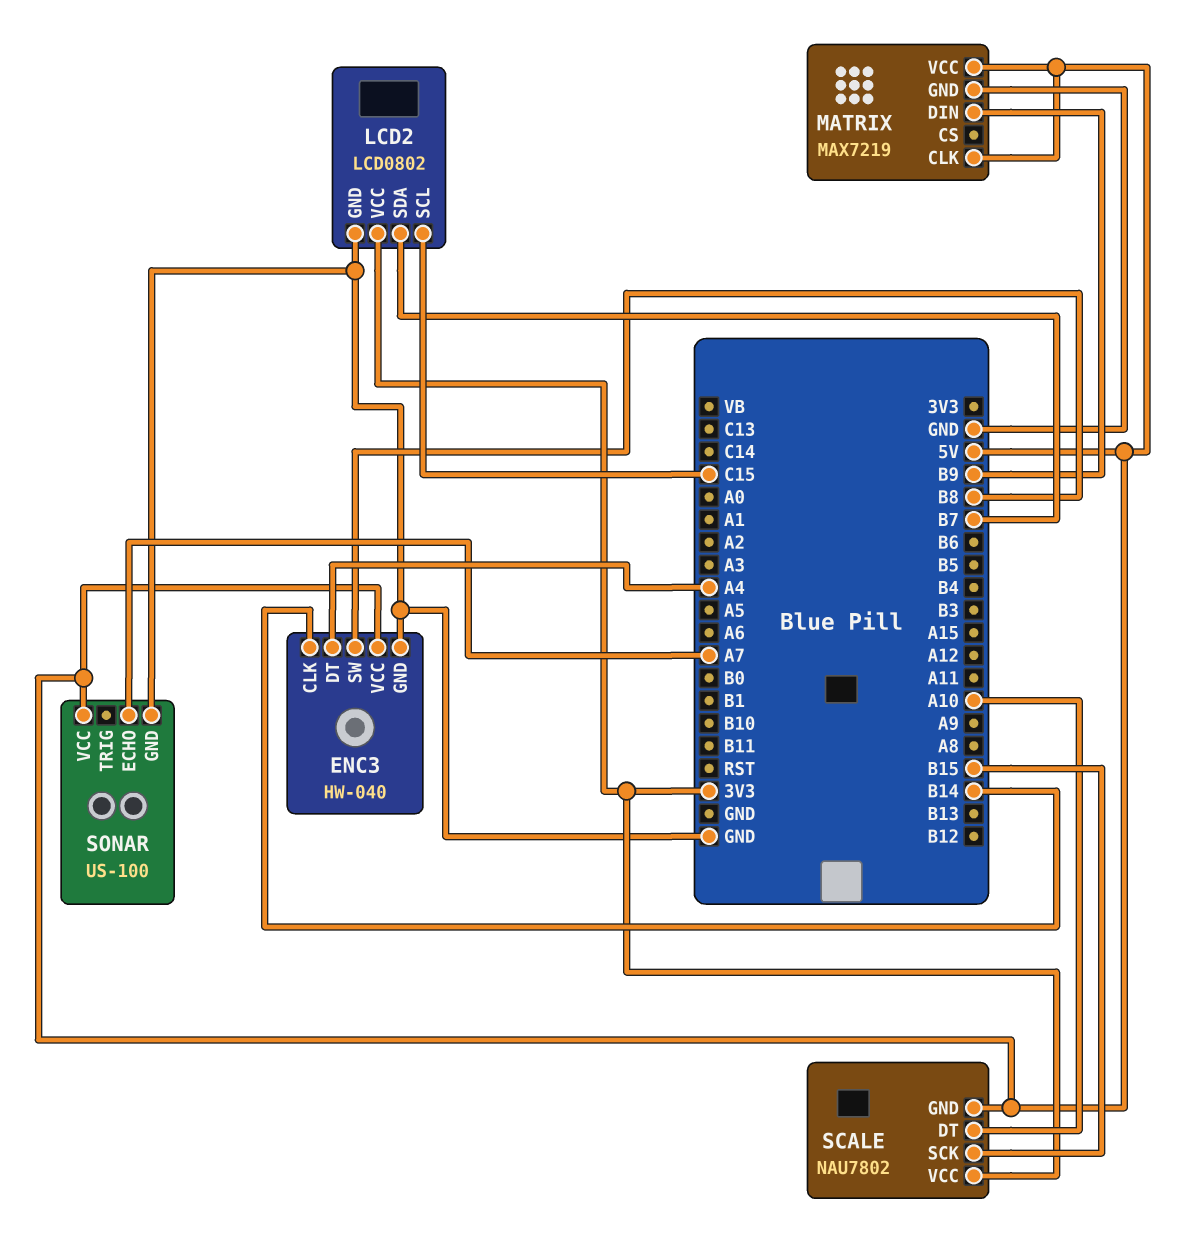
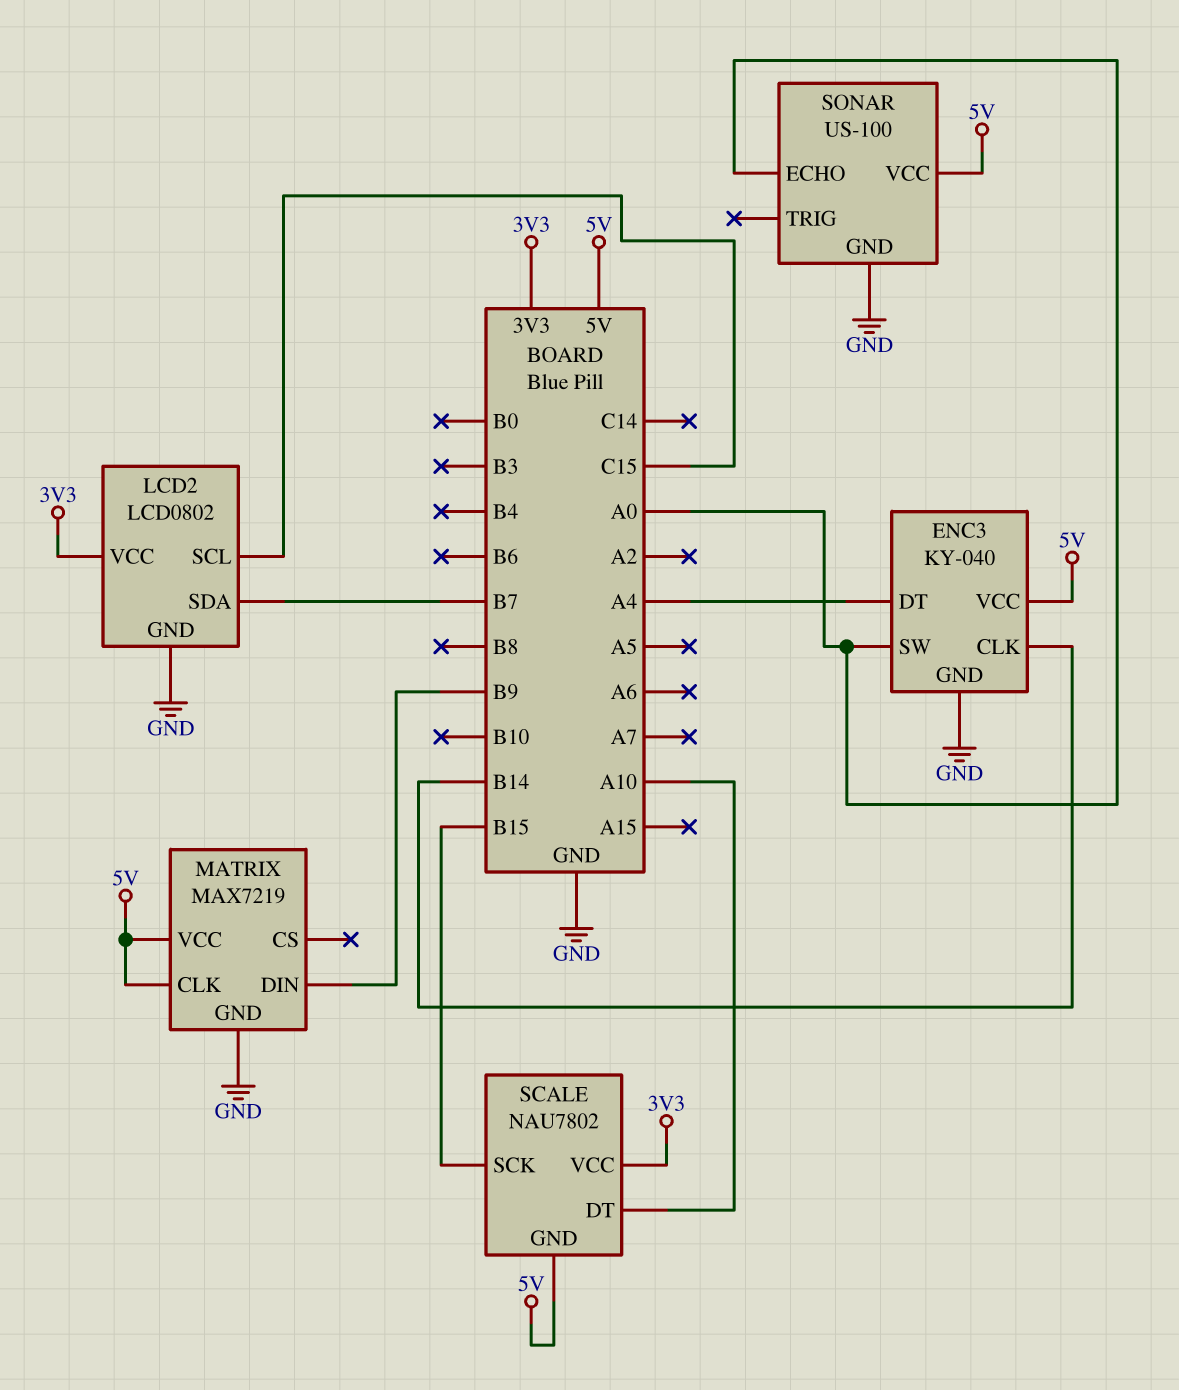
ENC3: HW-040 -> KY-040
ENC3 pin SW: B8 -> A0
SONAR pin ECHO: A7 -> A0

